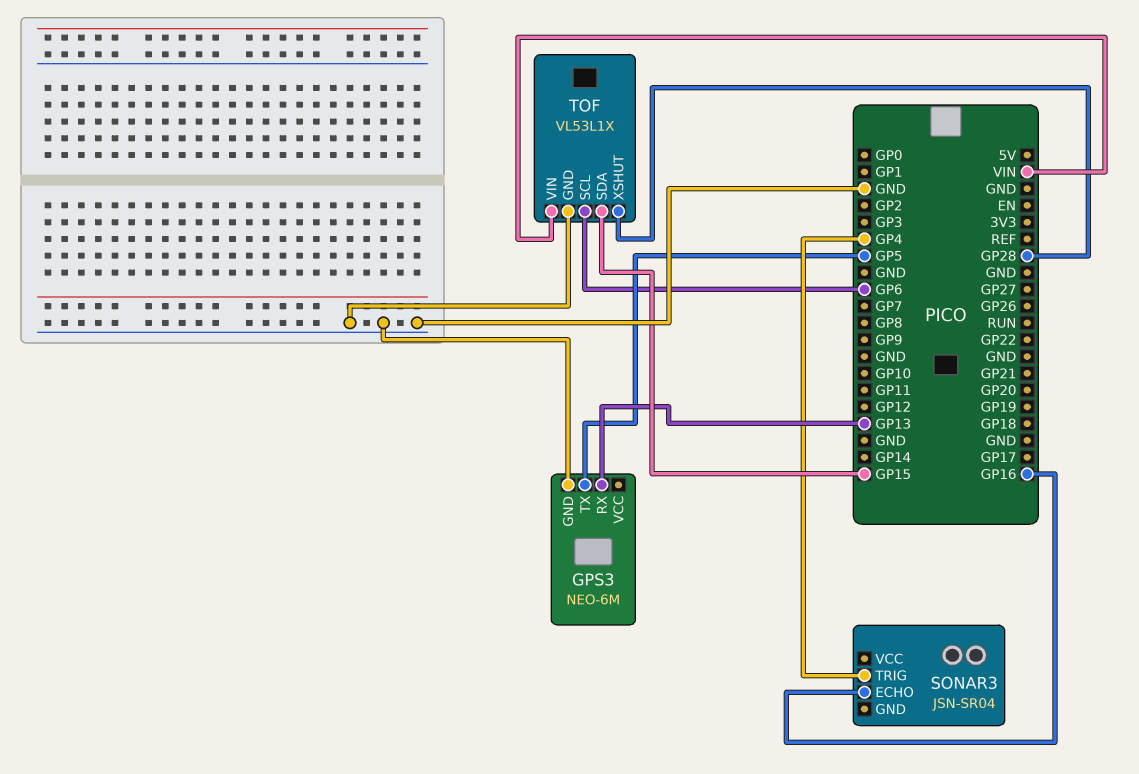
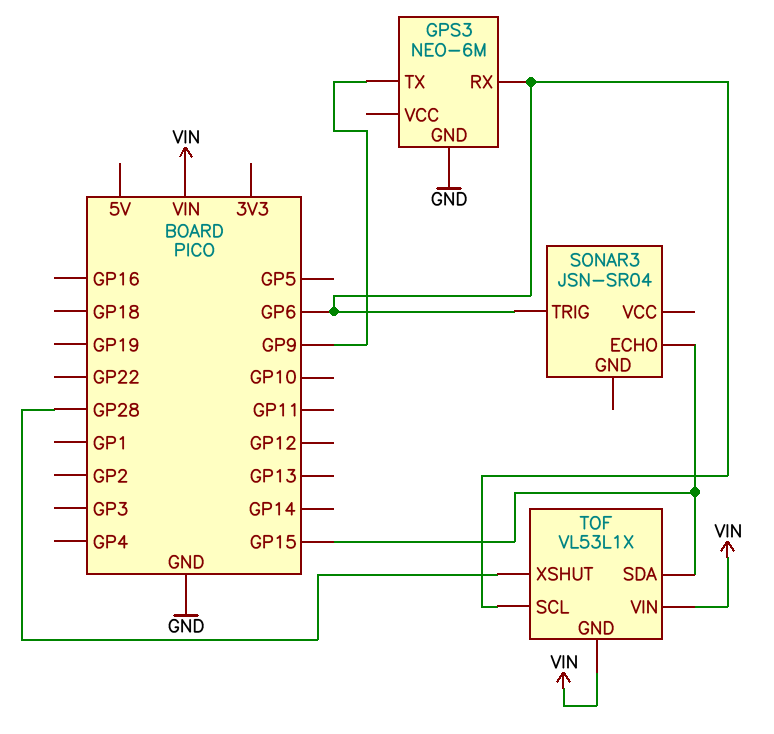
GPS3 pin RX: GP13 -> GP6
GPS3 pin TX: GP5 -> GP9
SONAR3 pin ECHO: GP16 -> GP15
SONAR3 pin TRIG: GP4 -> GP6
TOF pin GND: GND -> VIN

